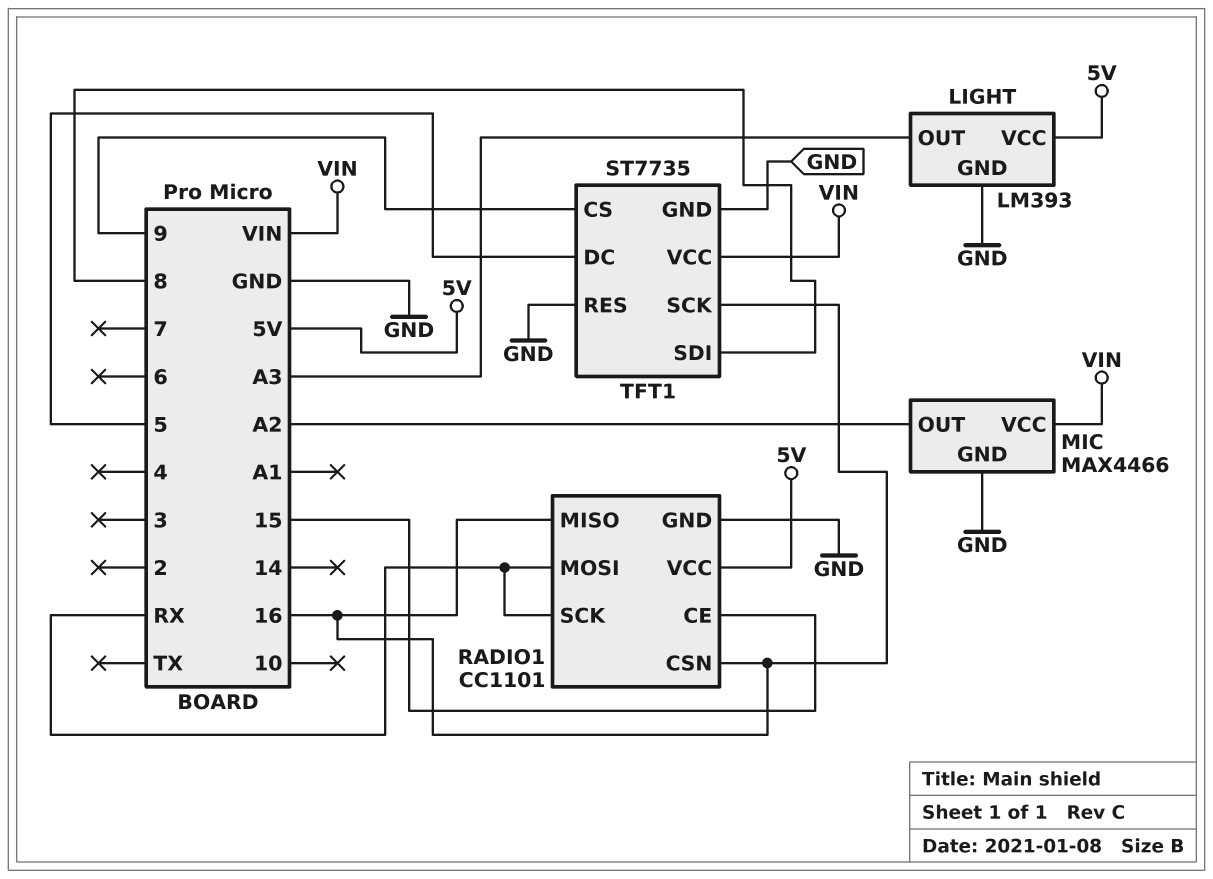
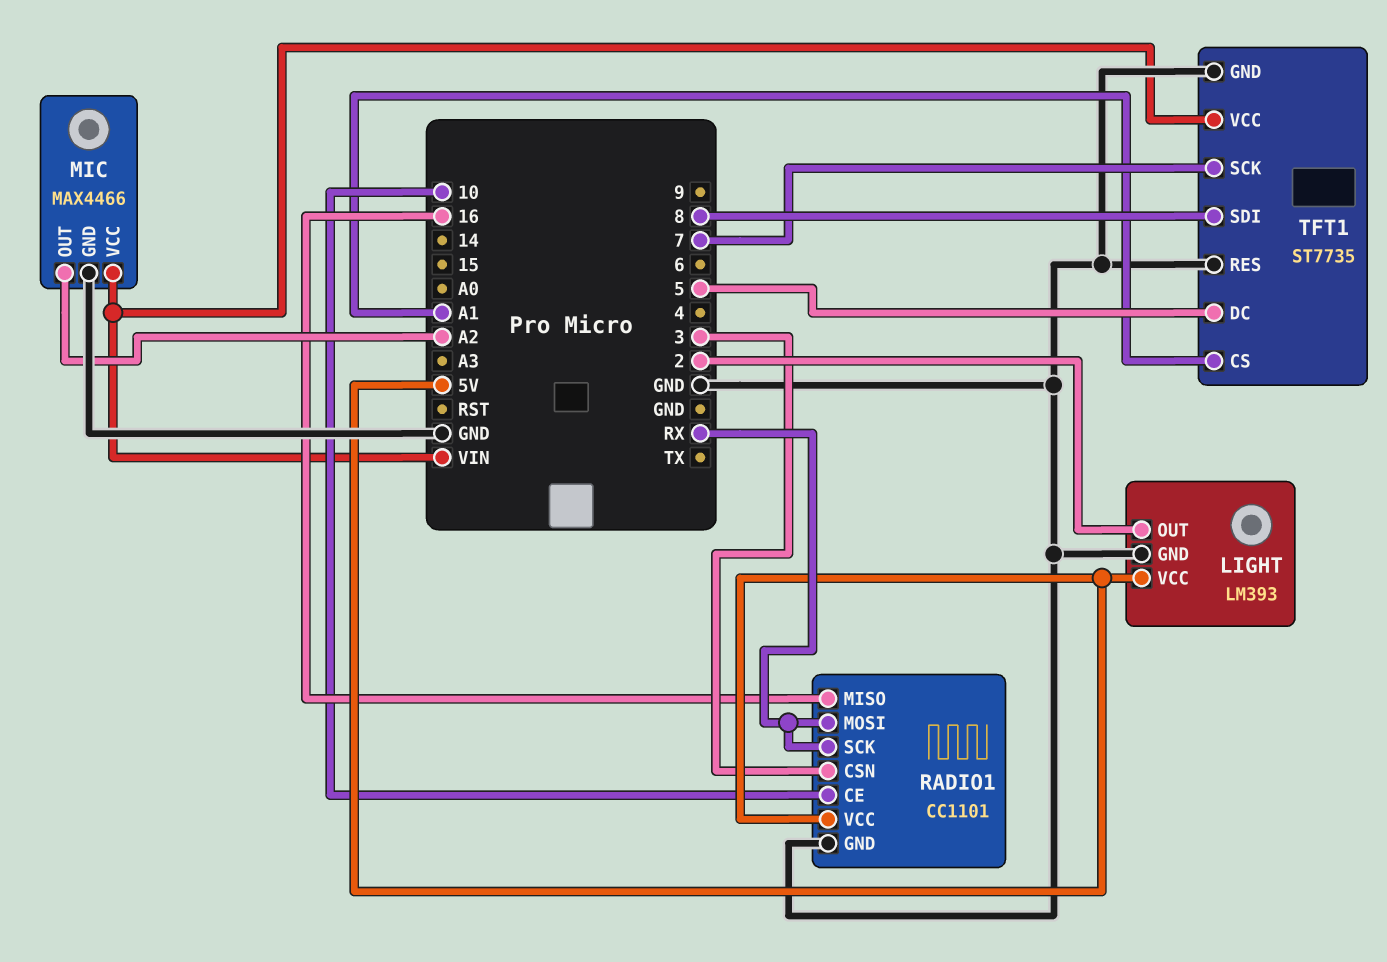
LIGHT pin OUT: A3 -> 2
RADIO1 pin CE: 15 -> 10
RADIO1 pin CSN: 16 -> 3
TFT1 pin CS: 9 -> A1
TFT1 pin SCK: 16 -> 7

